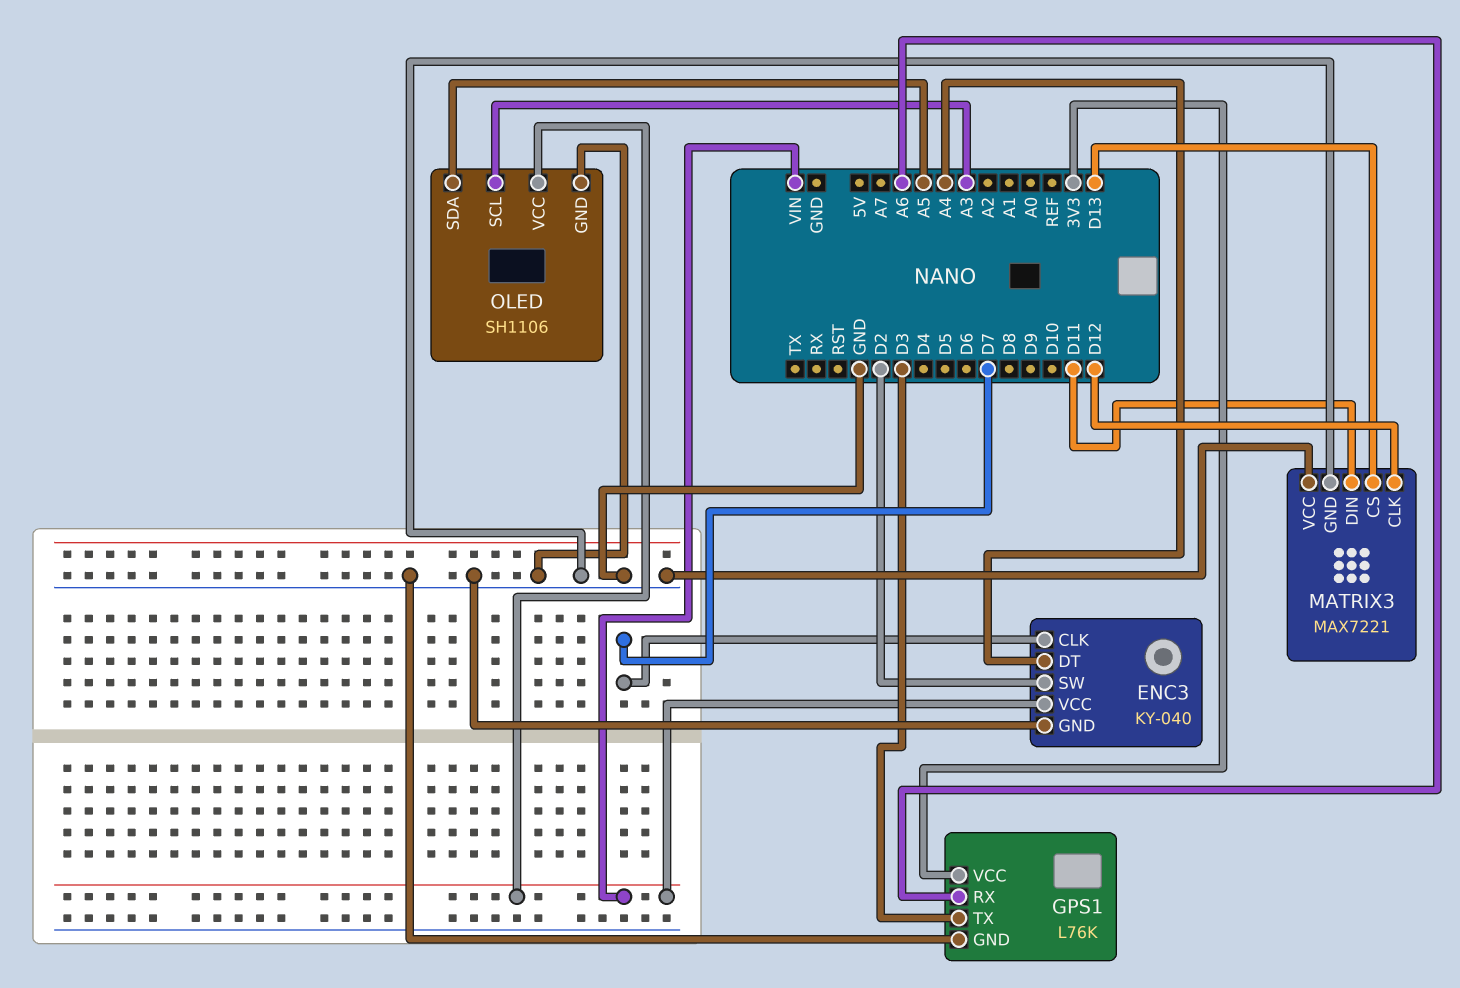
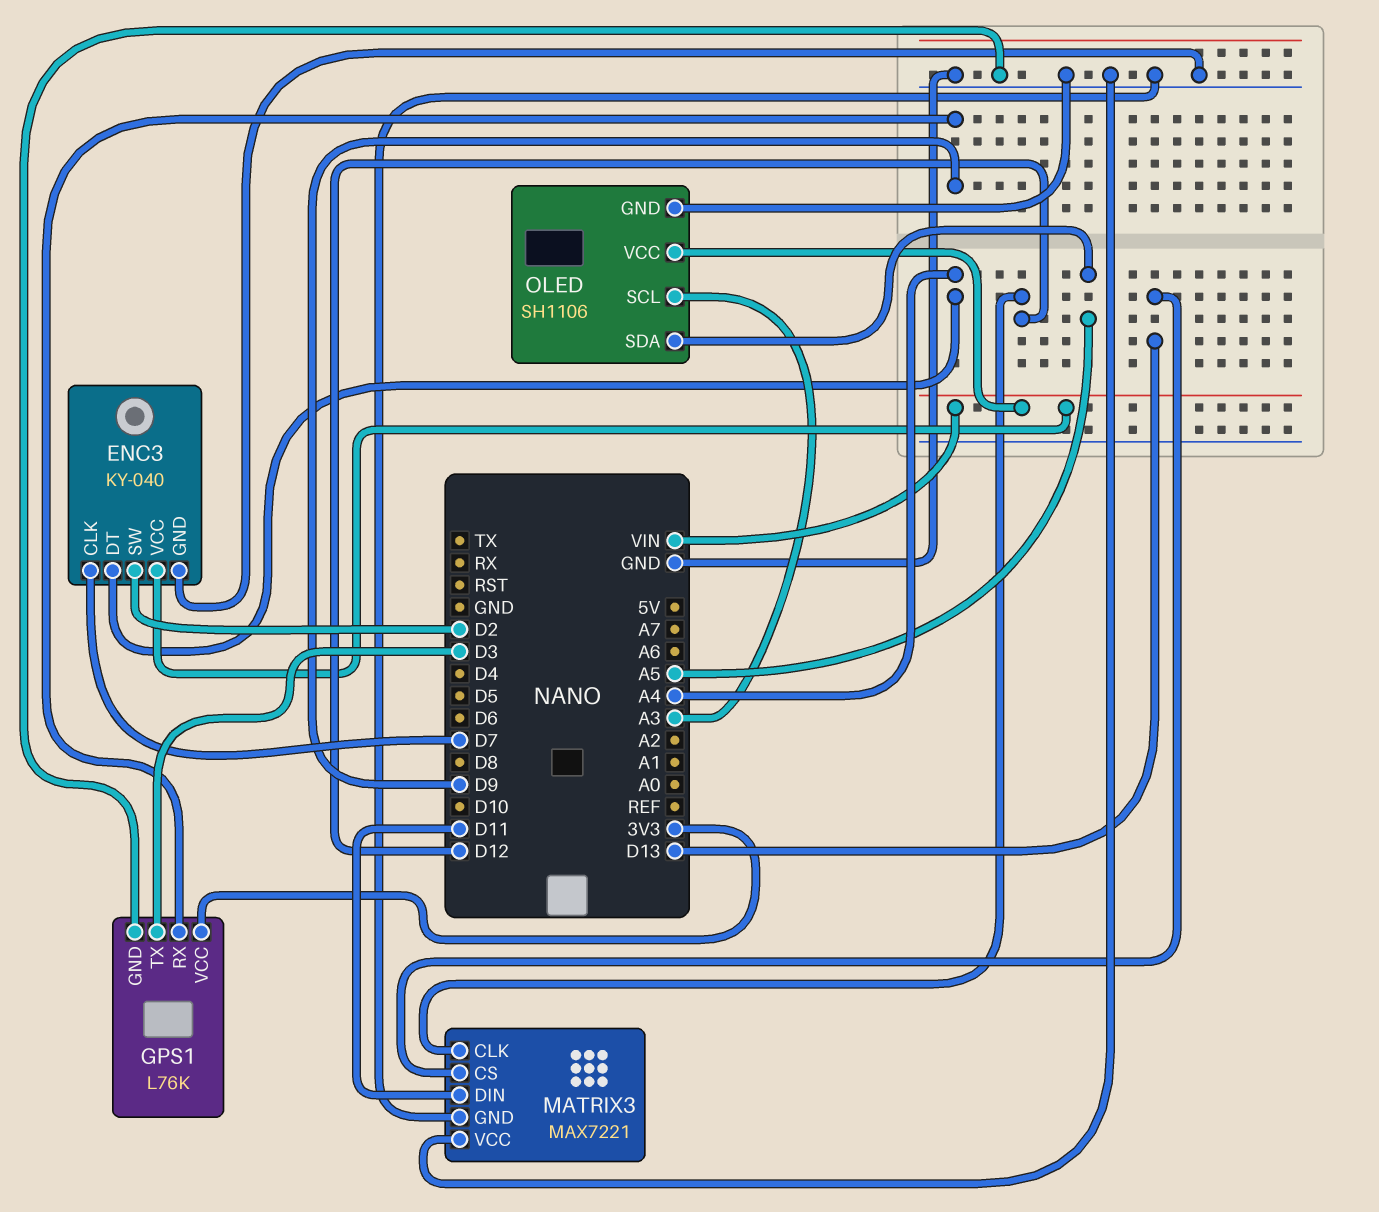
GPS1 pin RX: A6 -> D9

